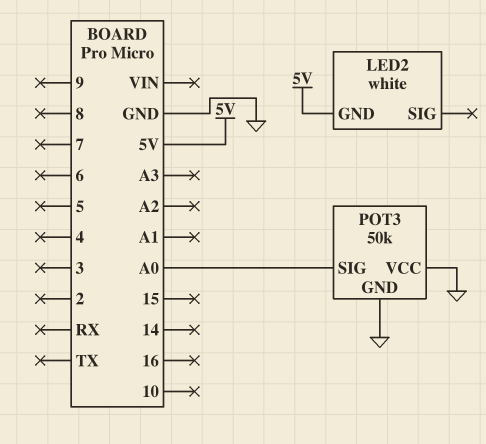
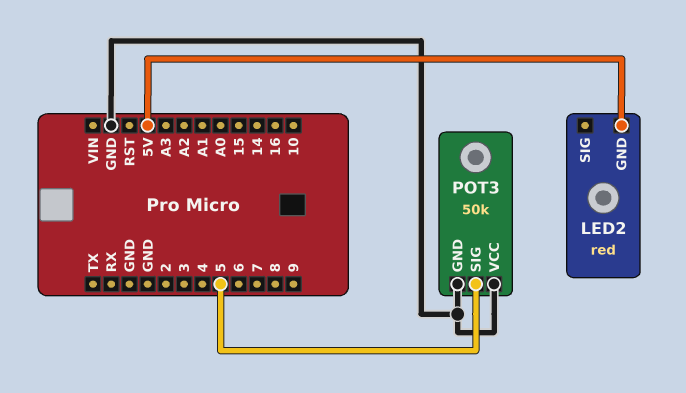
LED2: white -> red
POT3 pin SIG: A0 -> 5

